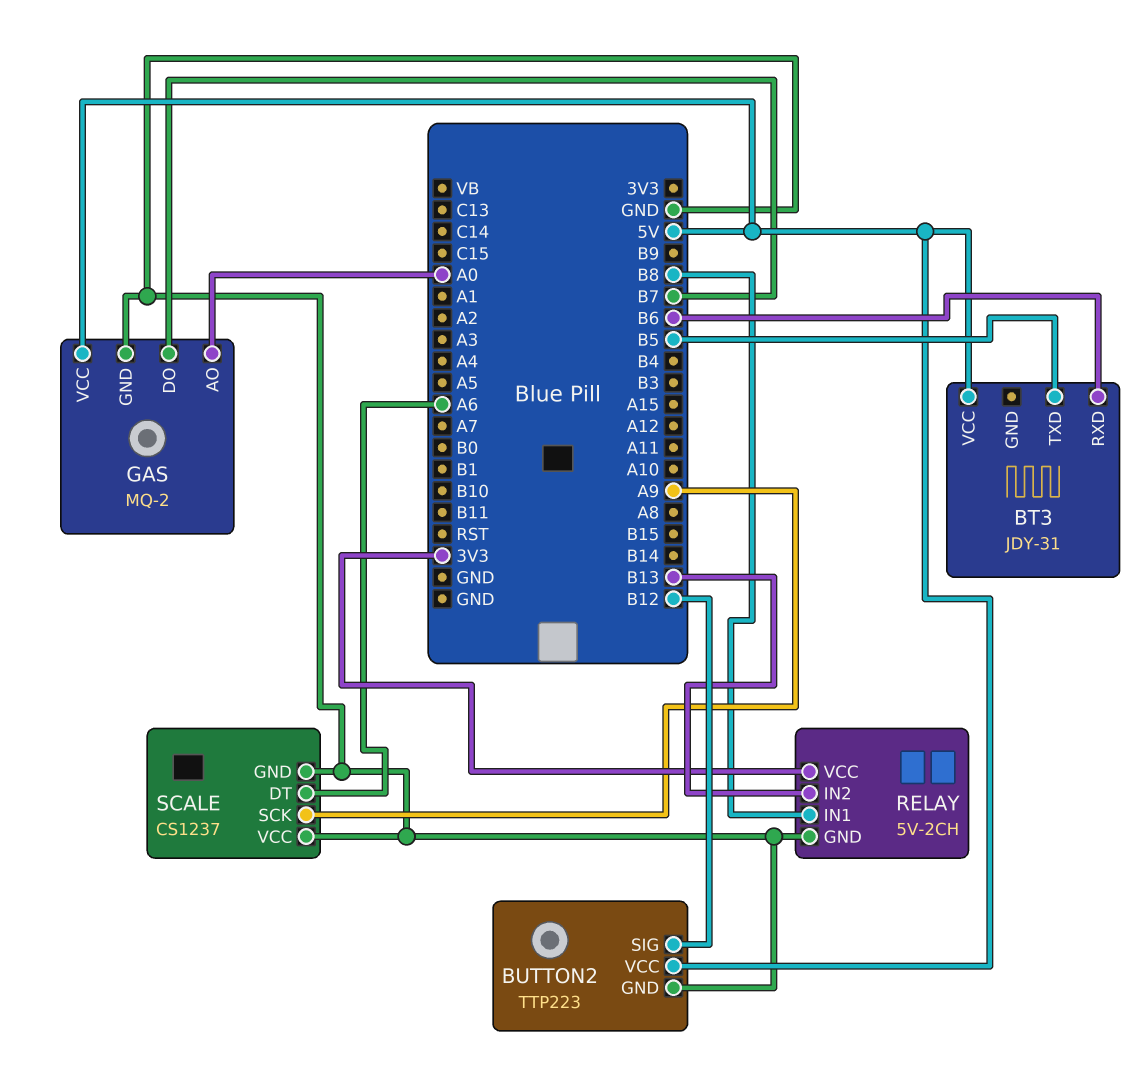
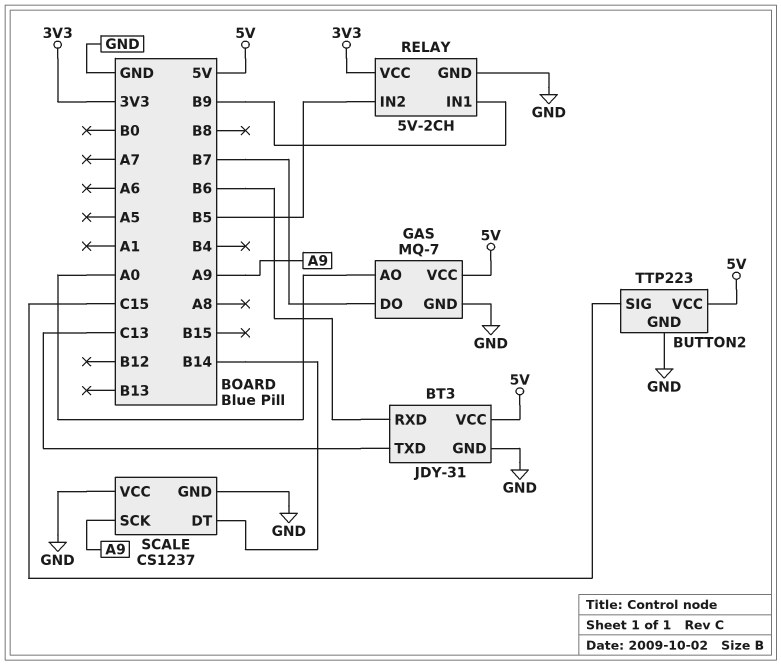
BT3 pin GND: none -> GND
BT3 pin TXD: B5 -> C13
BUTTON2 pin SIG: B12 -> C15
GAS: MQ-2 -> MQ-7
RELAY pin IN1: B8 -> B9
RELAY pin IN2: B13 -> B5
SCALE pin DT: A6 -> B14

